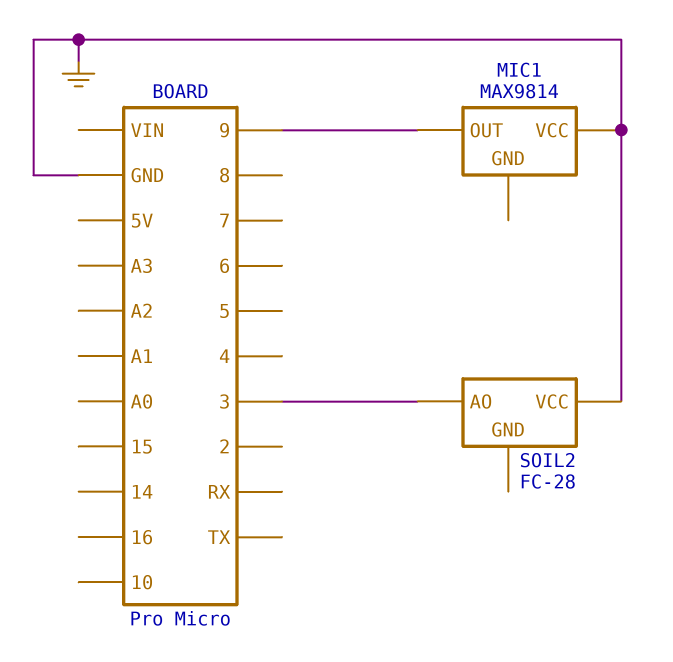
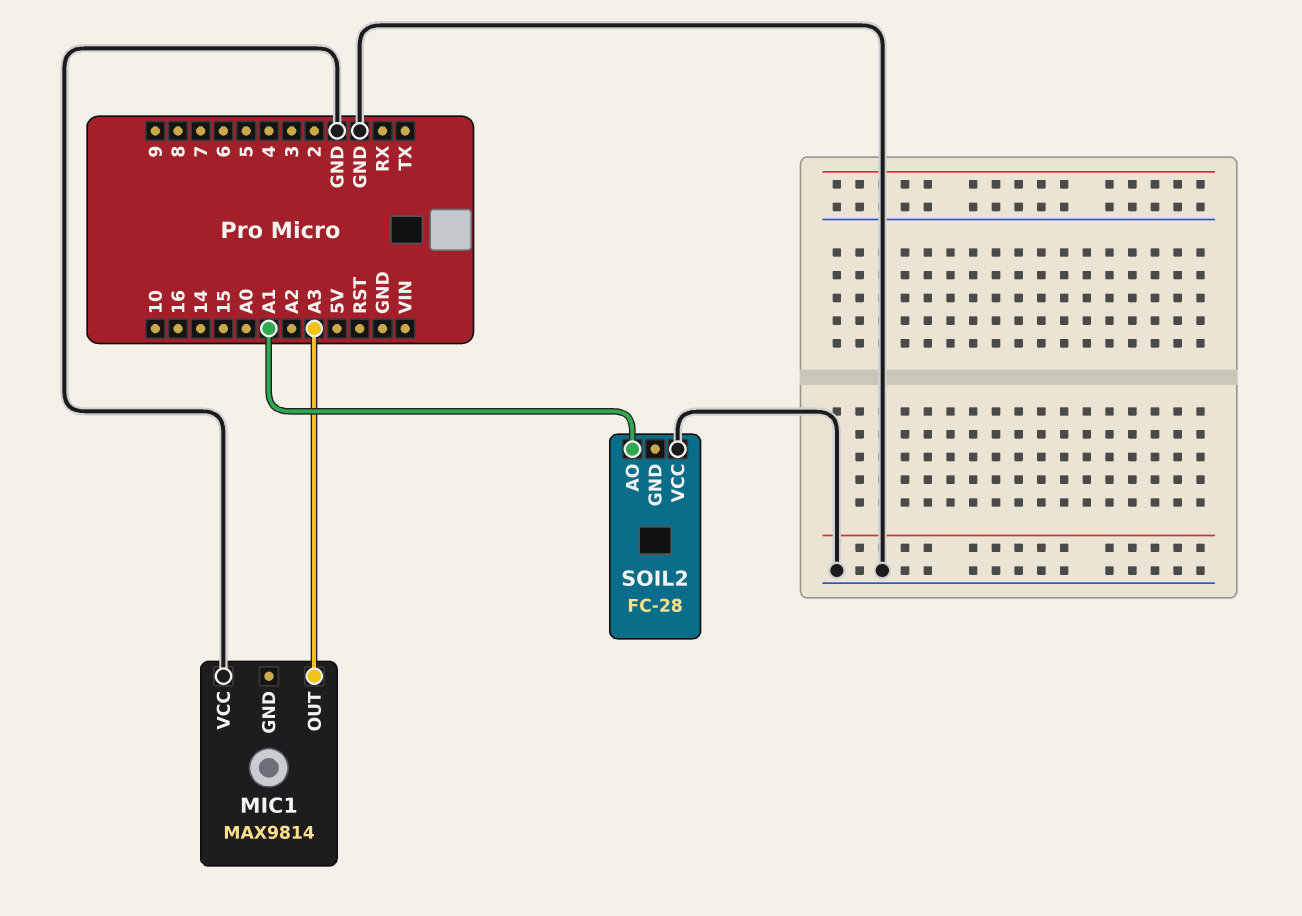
MIC1 pin OUT: 9 -> A3
SOIL2 pin AO: 3 -> A1

